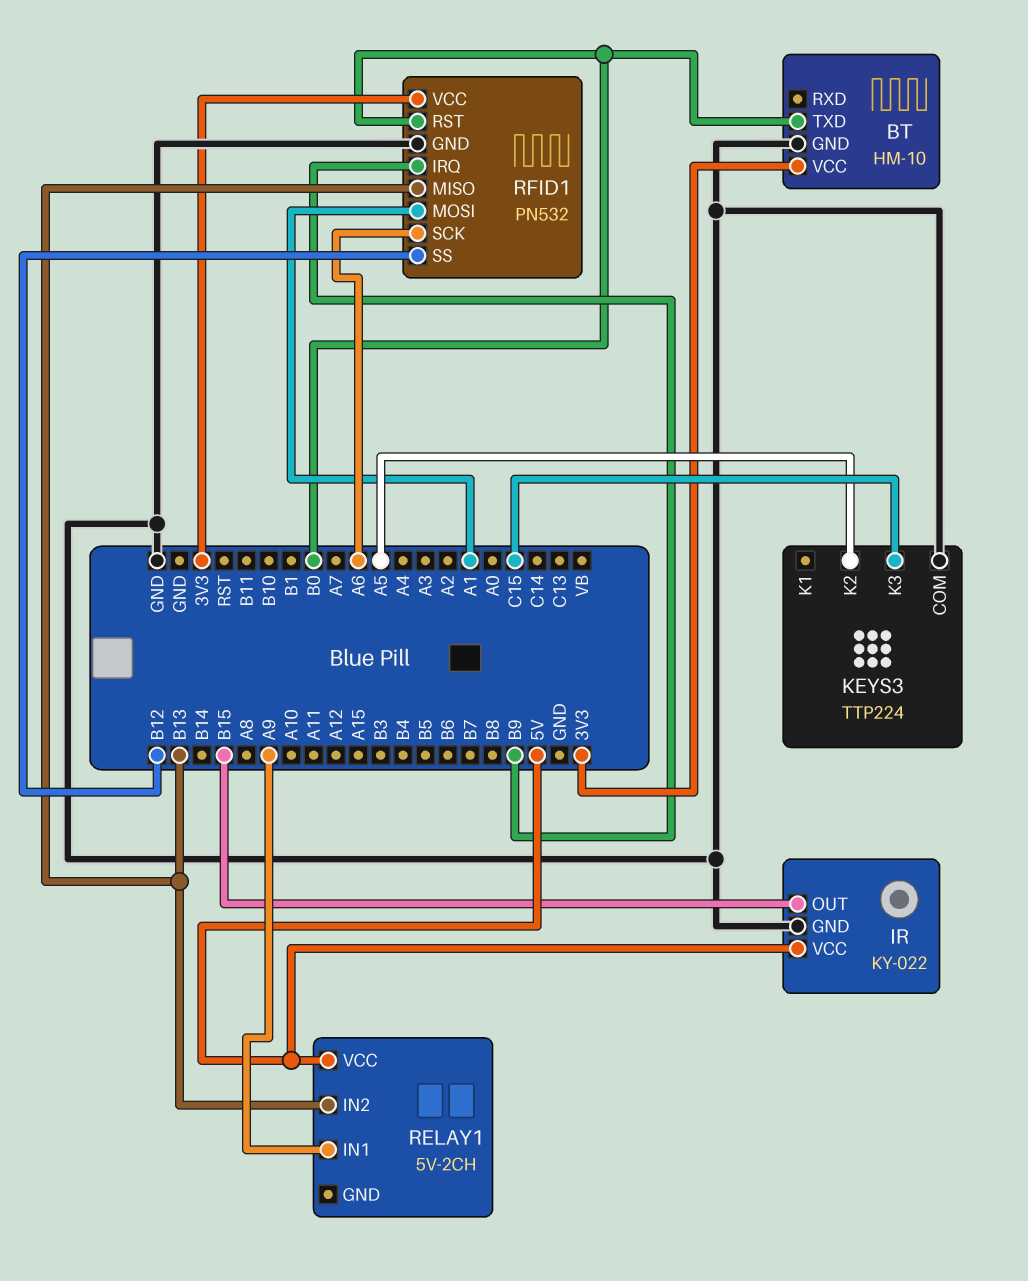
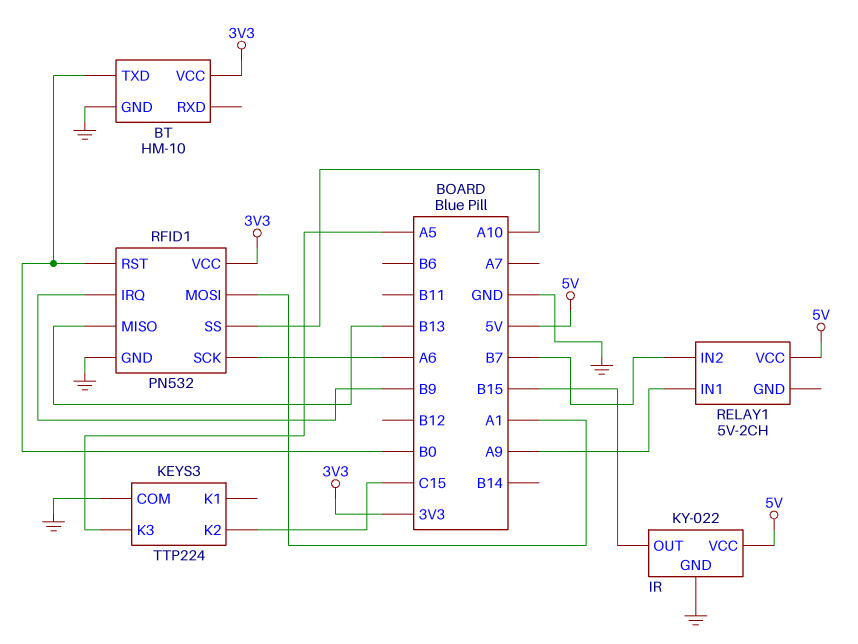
KEYS3 pin K2: A5 -> C15
KEYS3 pin K3: C15 -> A5
RELAY1 pin IN2: B13 -> B7
RFID1 pin SS: B12 -> A10

